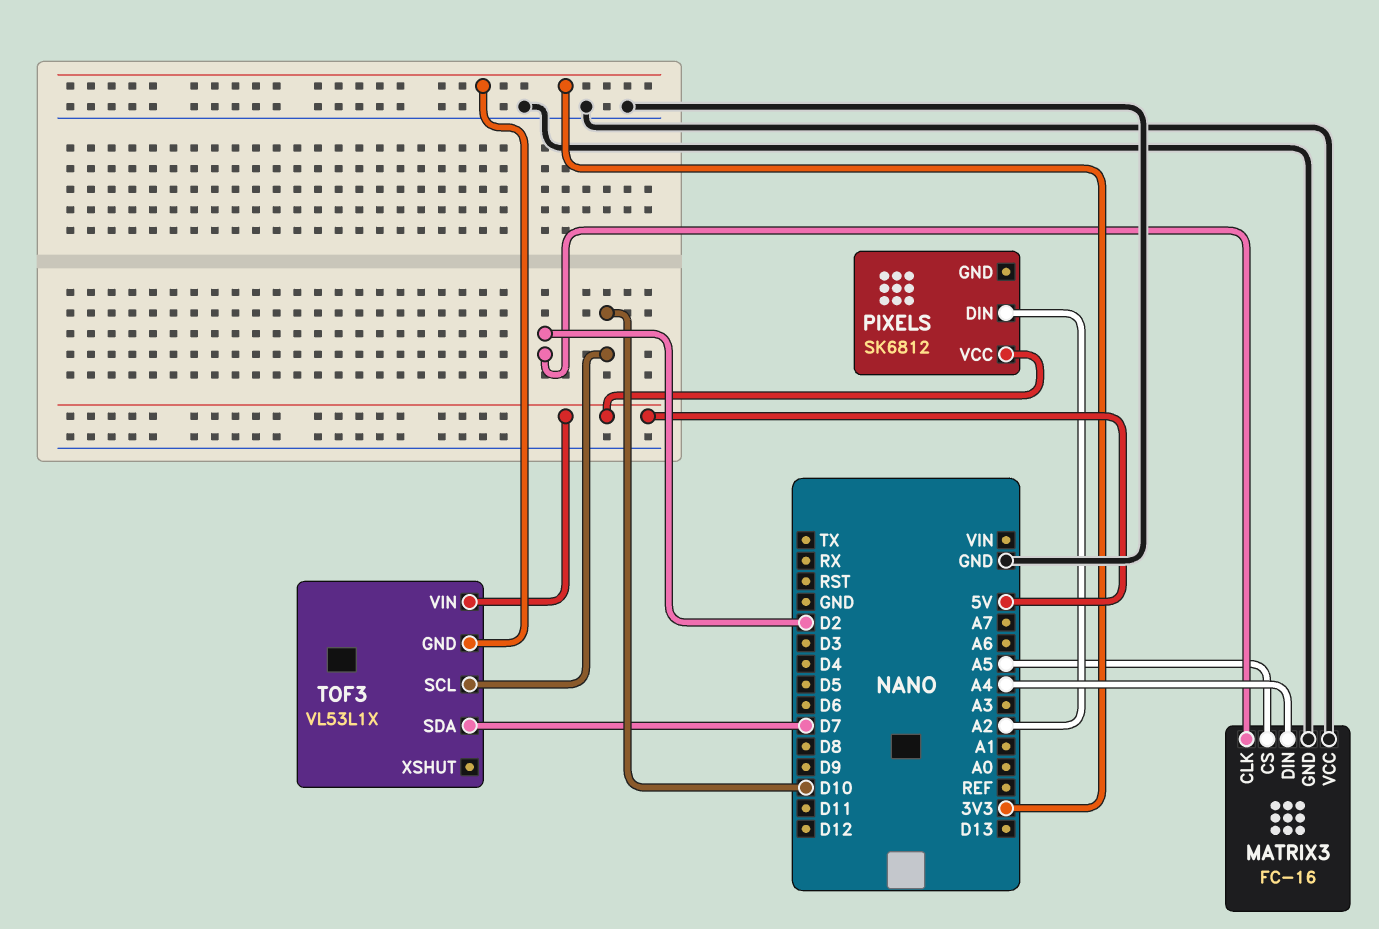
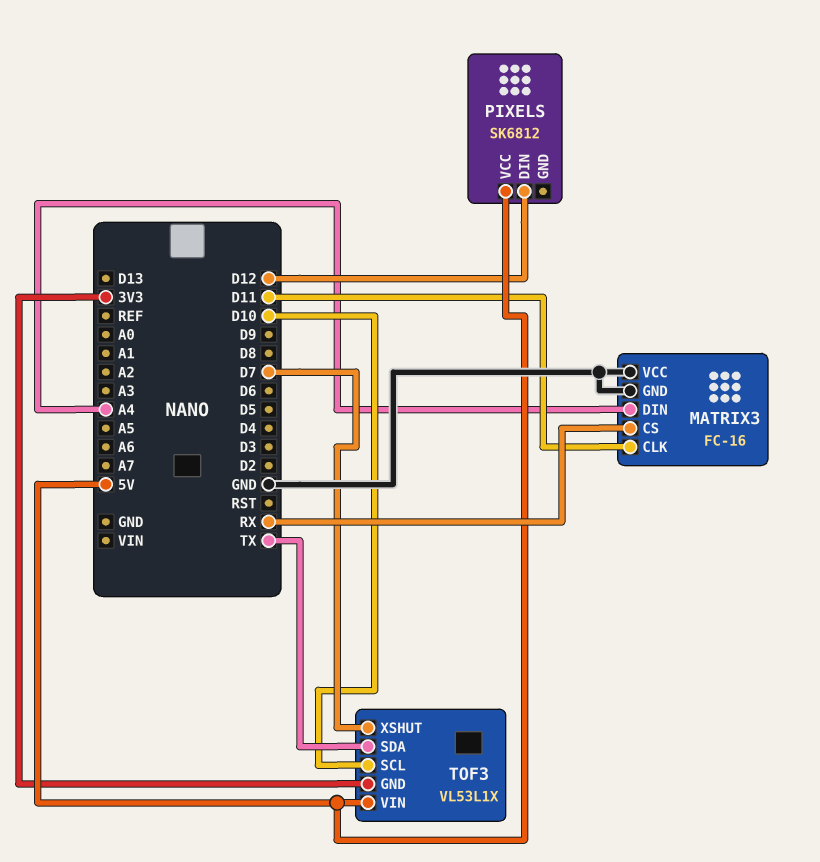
MATRIX3 pin CLK: D2 -> D11
MATRIX3 pin CS: A5 -> RX
PIXELS pin DIN: A2 -> D12
TOF3 pin SDA: D7 -> TX
TOF3 pin XSHUT: none -> D7

